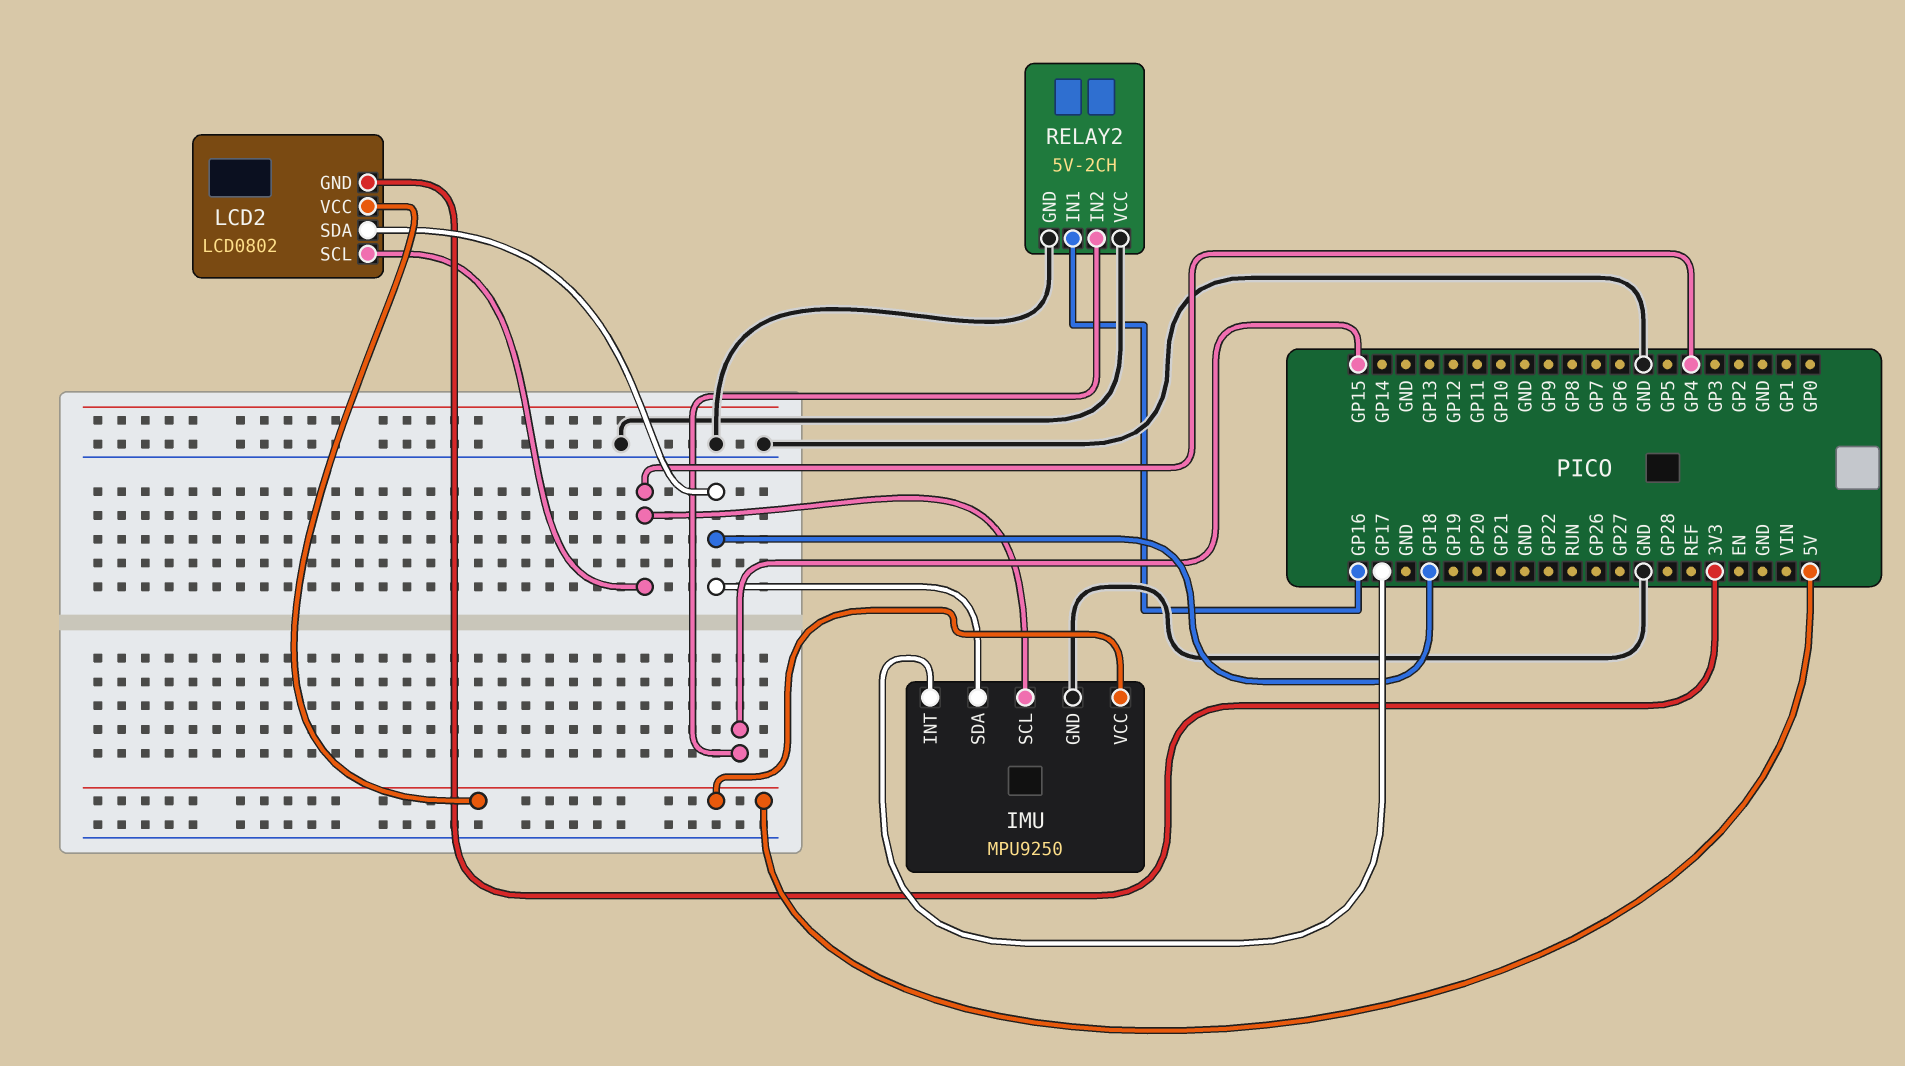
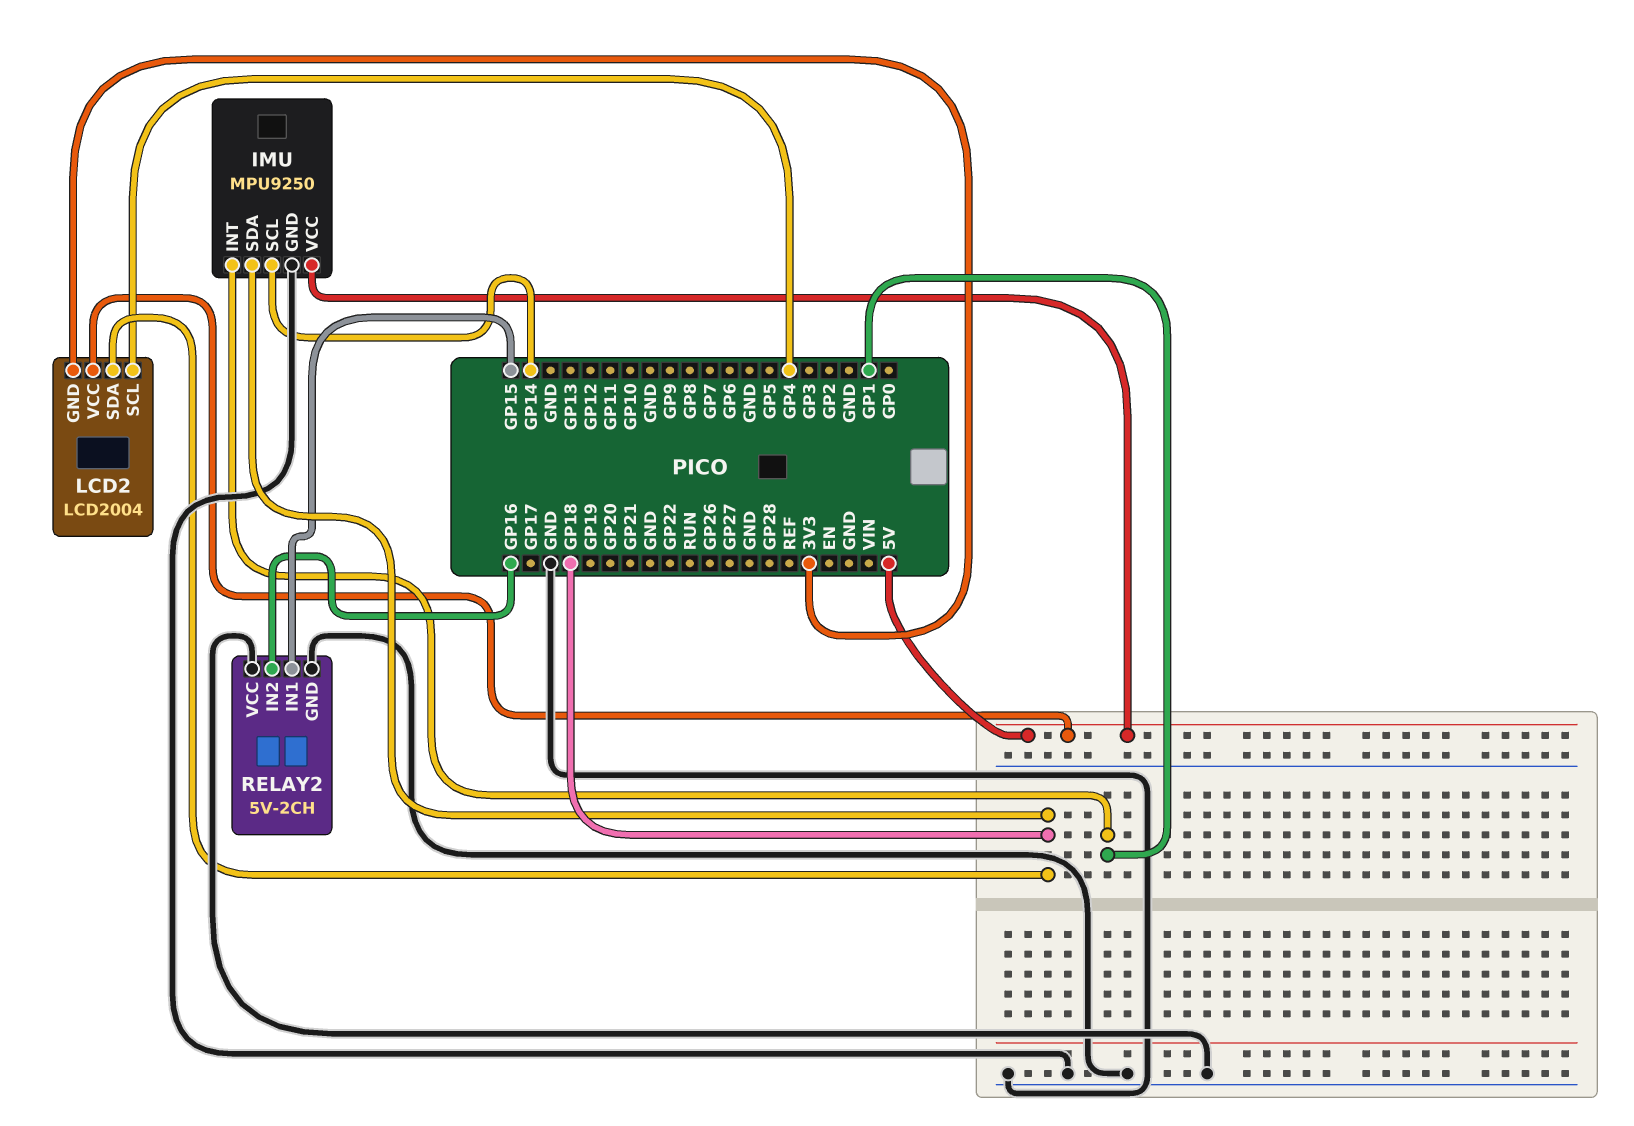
IMU pin INT: GP17 -> GP1
IMU pin SCL: GP4 -> GP14
LCD2: LCD0802 -> LCD2004
RELAY2 pin IN1: GP16 -> GP15
RELAY2 pin IN2: GP15 -> GP16

